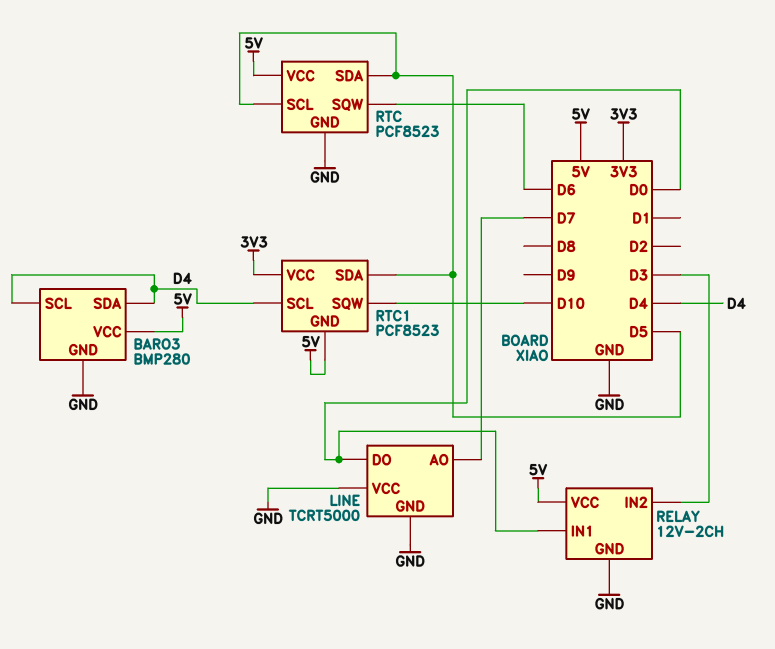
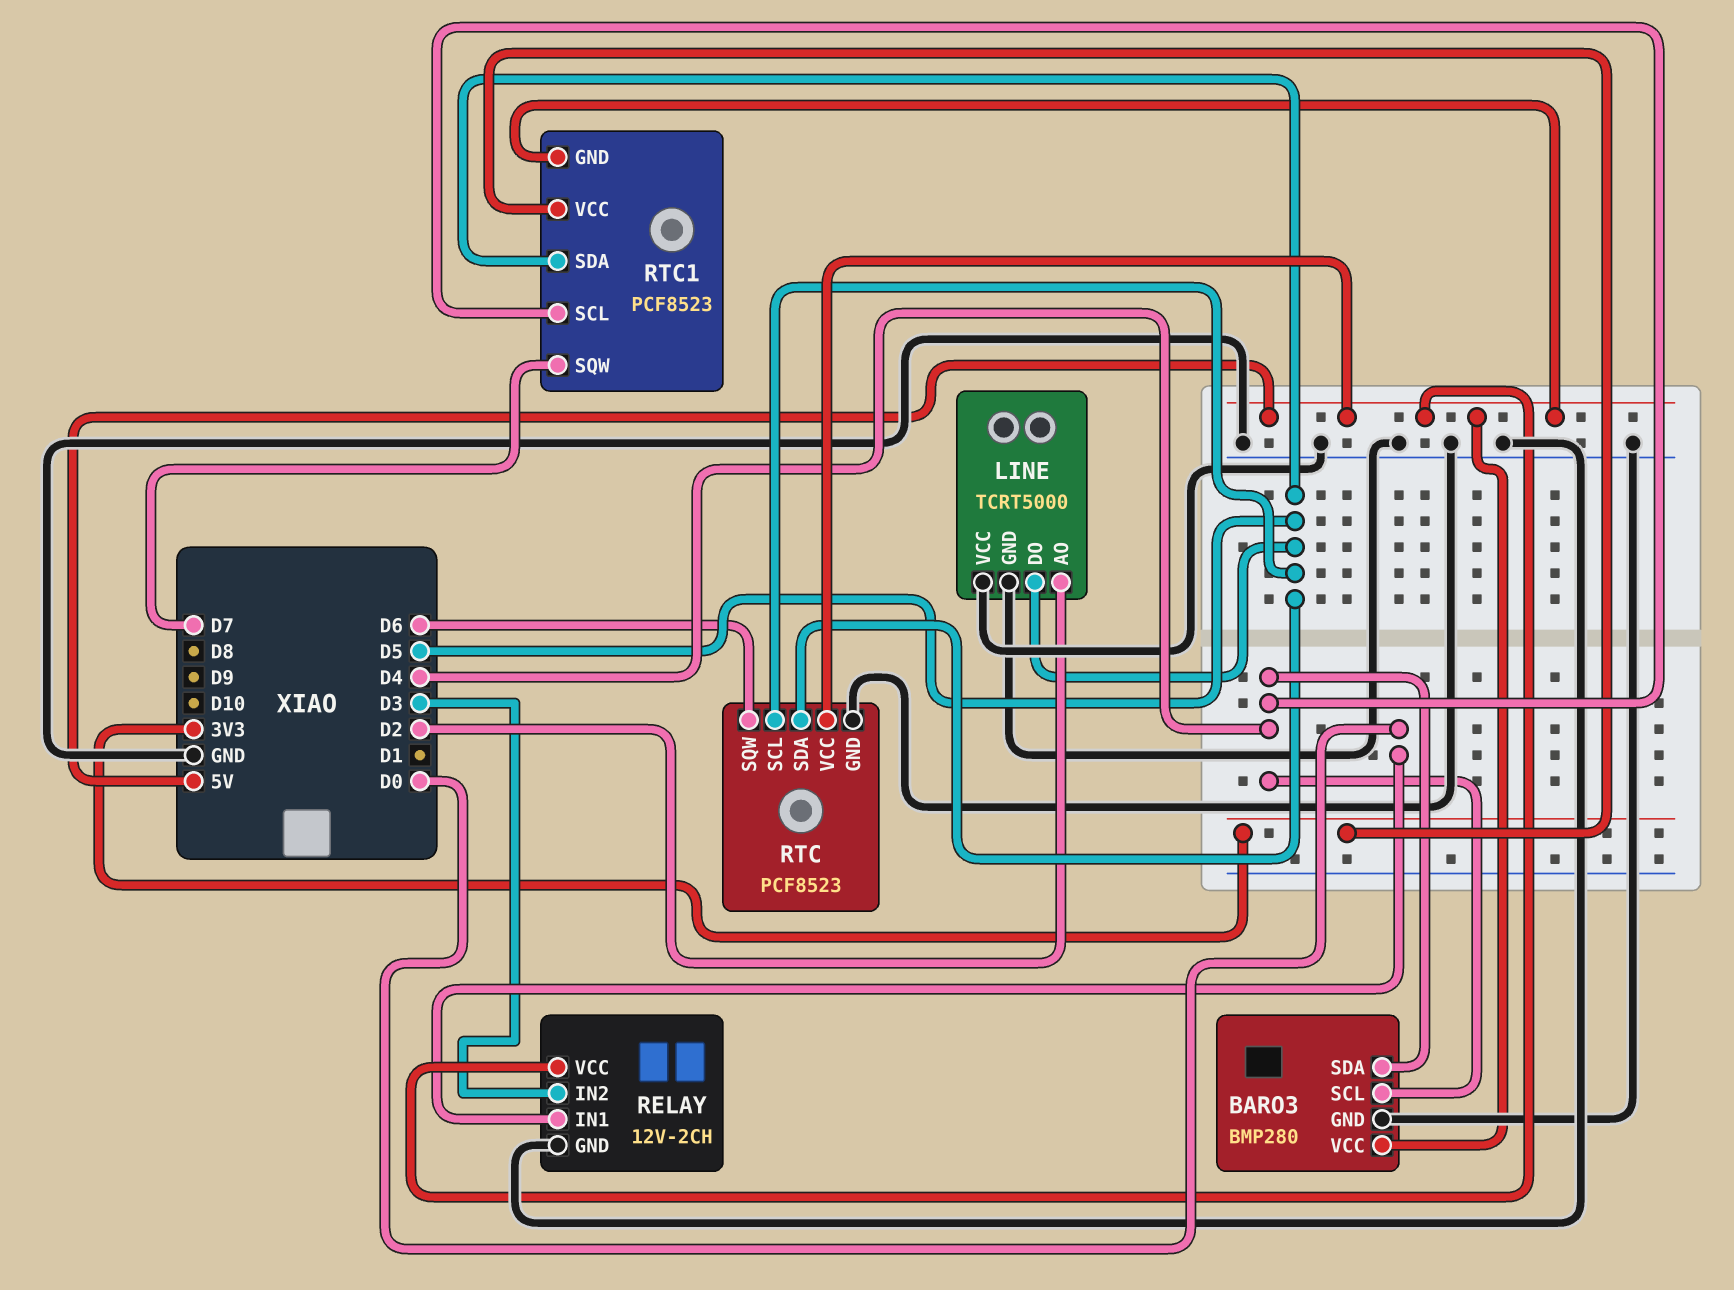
LINE pin AO: D7 -> D2
LINE pin DO: D0 -> D5
RTC1 pin SQW: D10 -> D7

